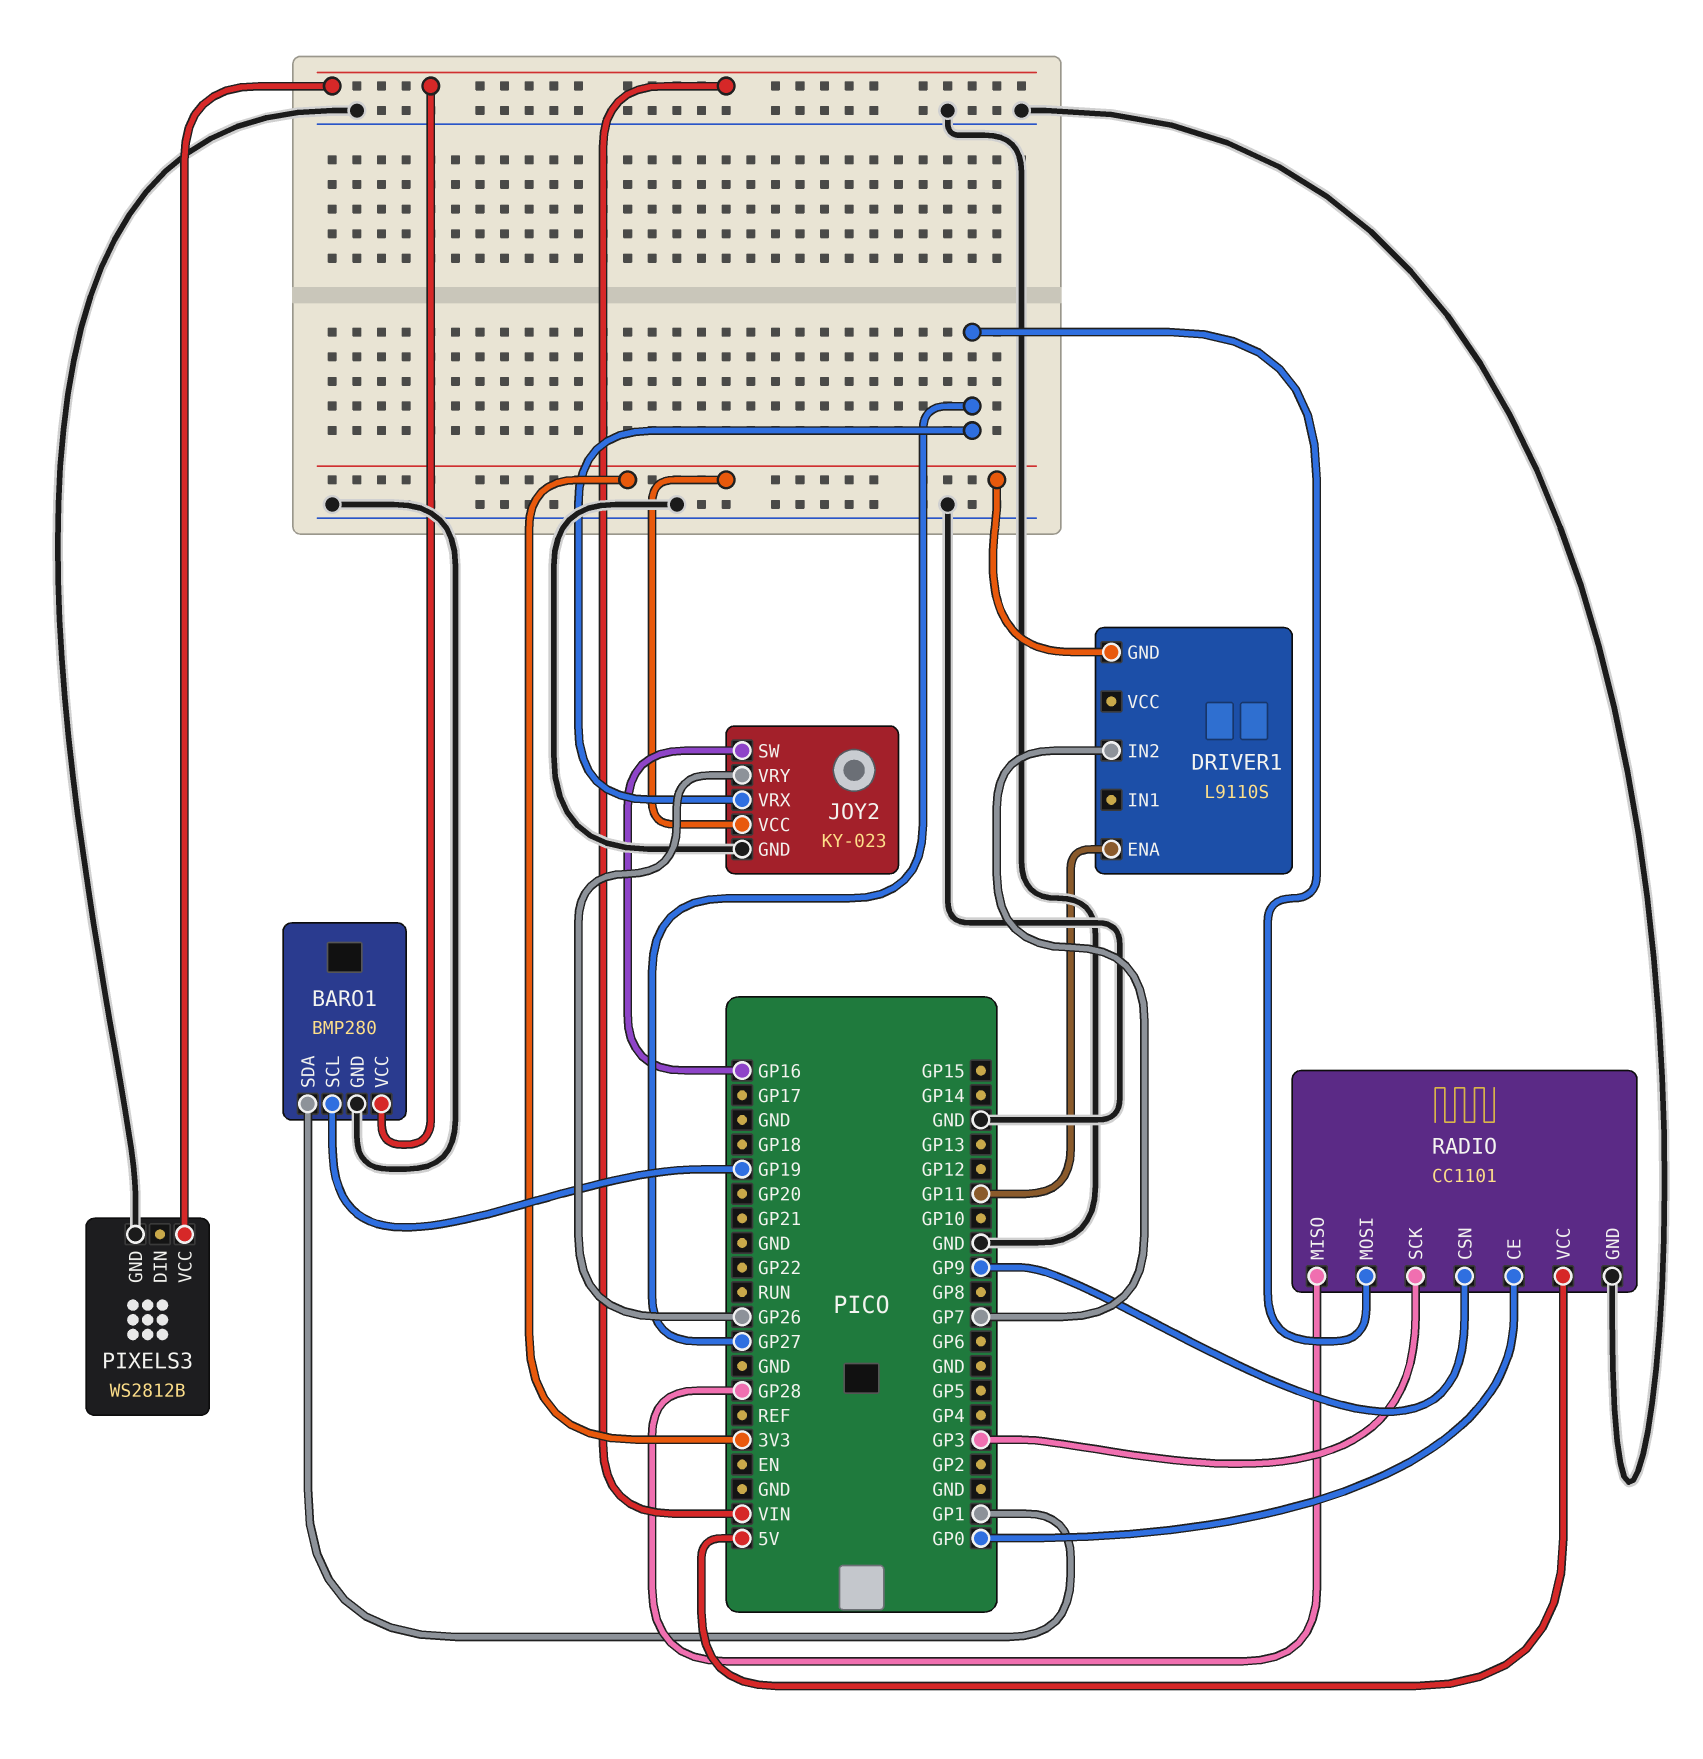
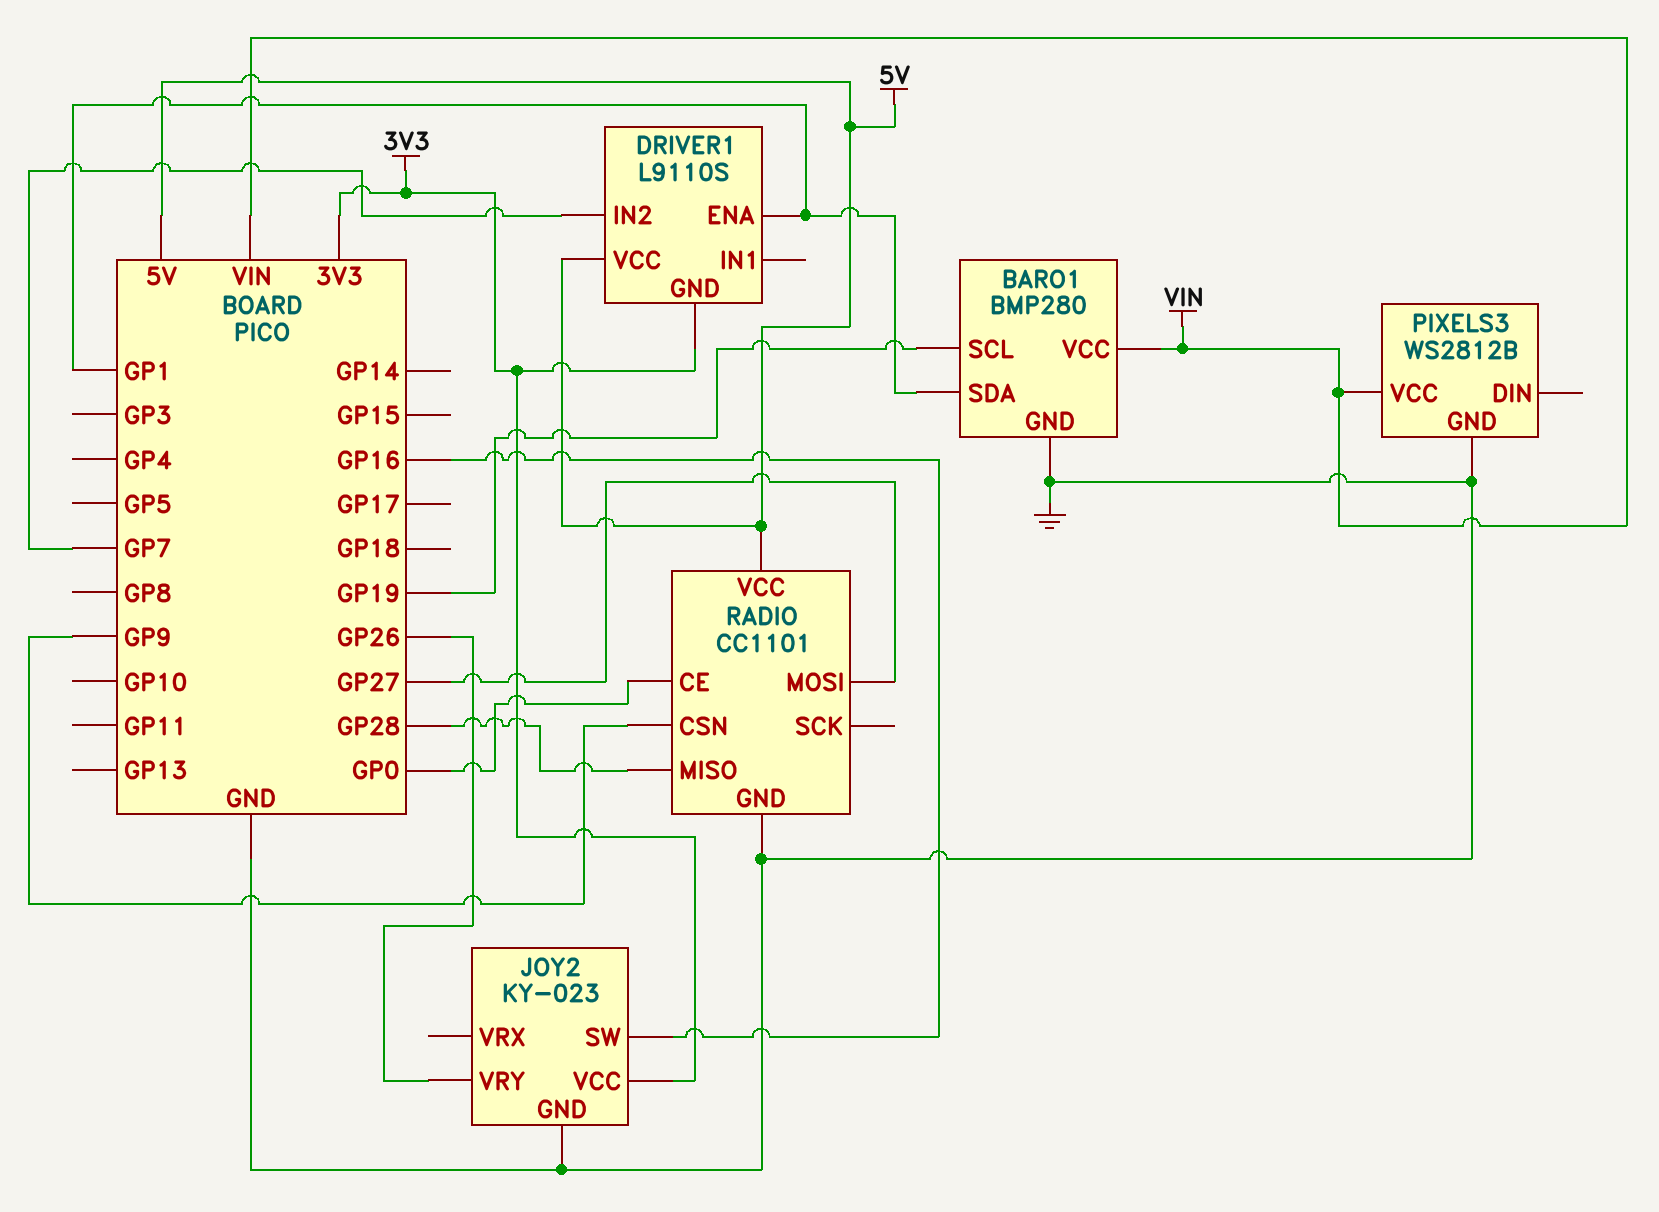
DRIVER1 pin ENA: GP11 -> GP1
DRIVER1 pin VCC: none -> 5V
JOY2 pin VRX: GP27 -> none
RADIO pin SCK: GP3 -> none

